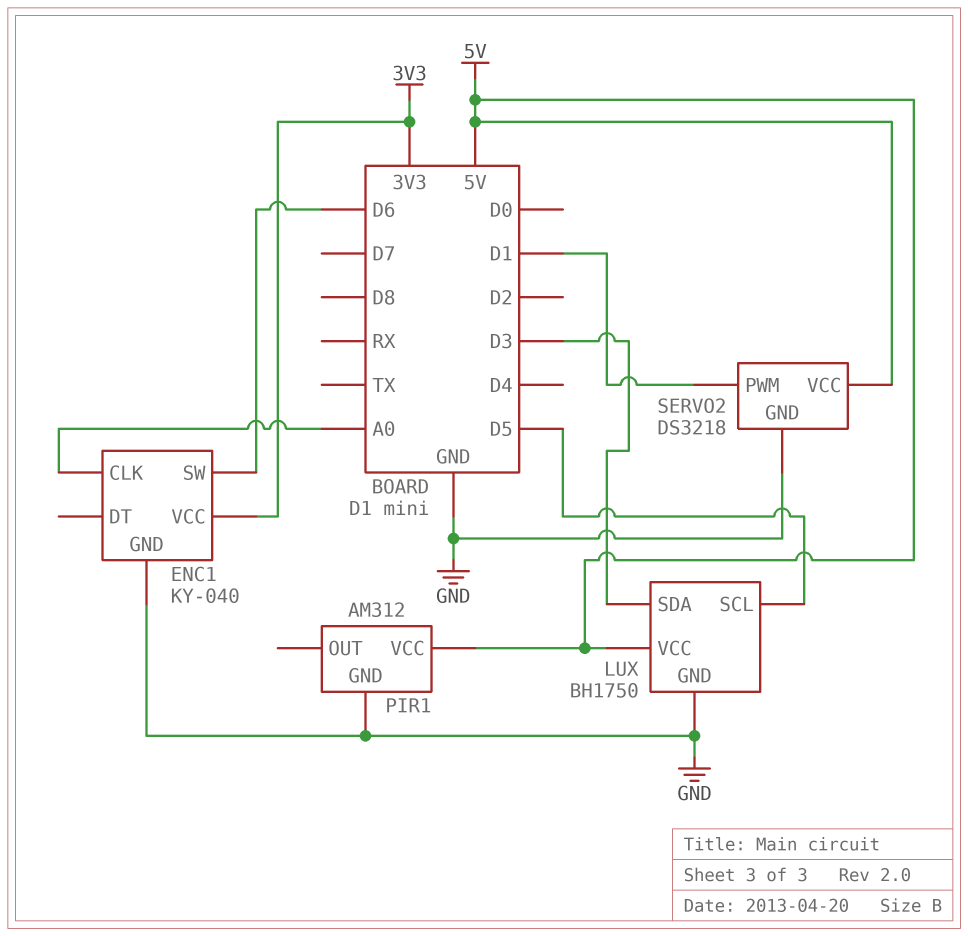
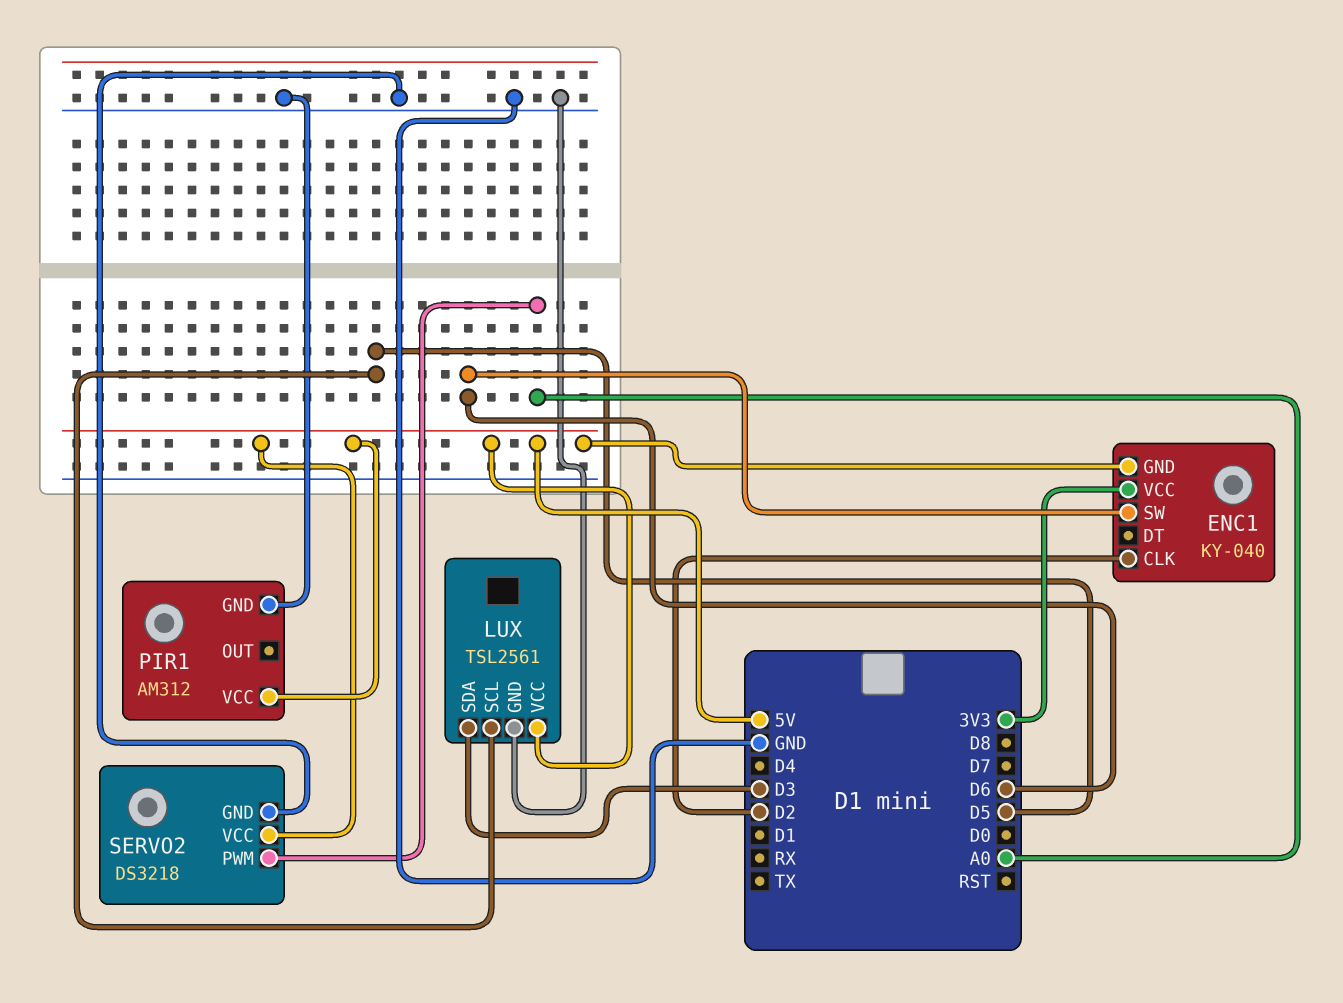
ENC1 pin CLK: A0 -> D2
ENC1 pin GND: GND -> 5V
LUX: BH1750 -> TSL2561
SERVO2 pin PWM: D1 -> A0

